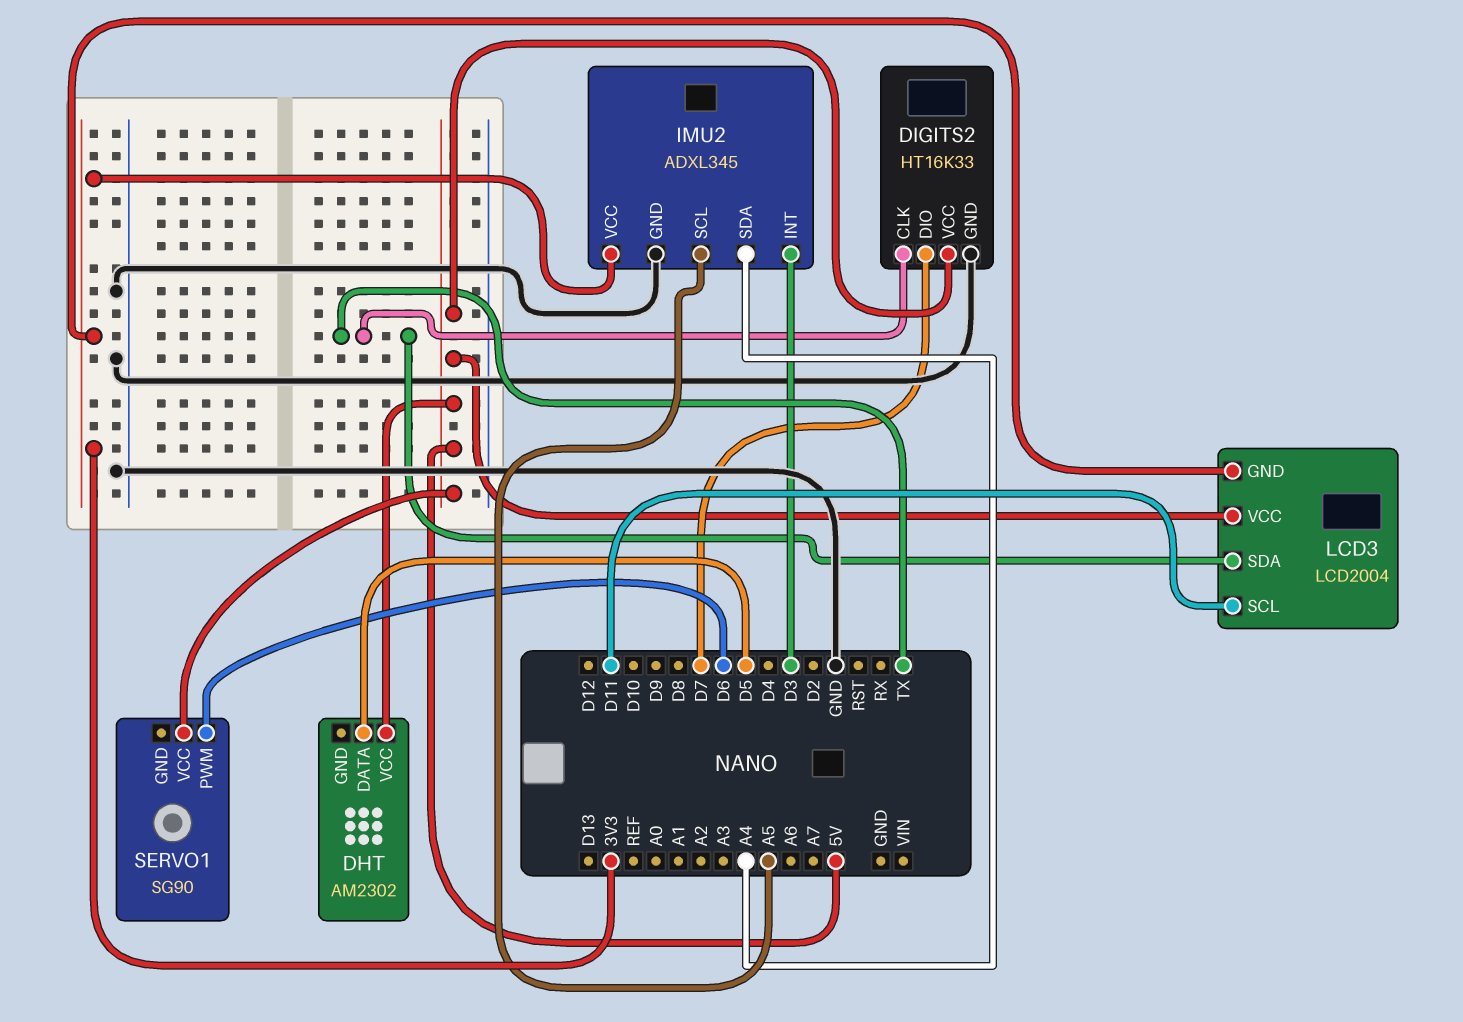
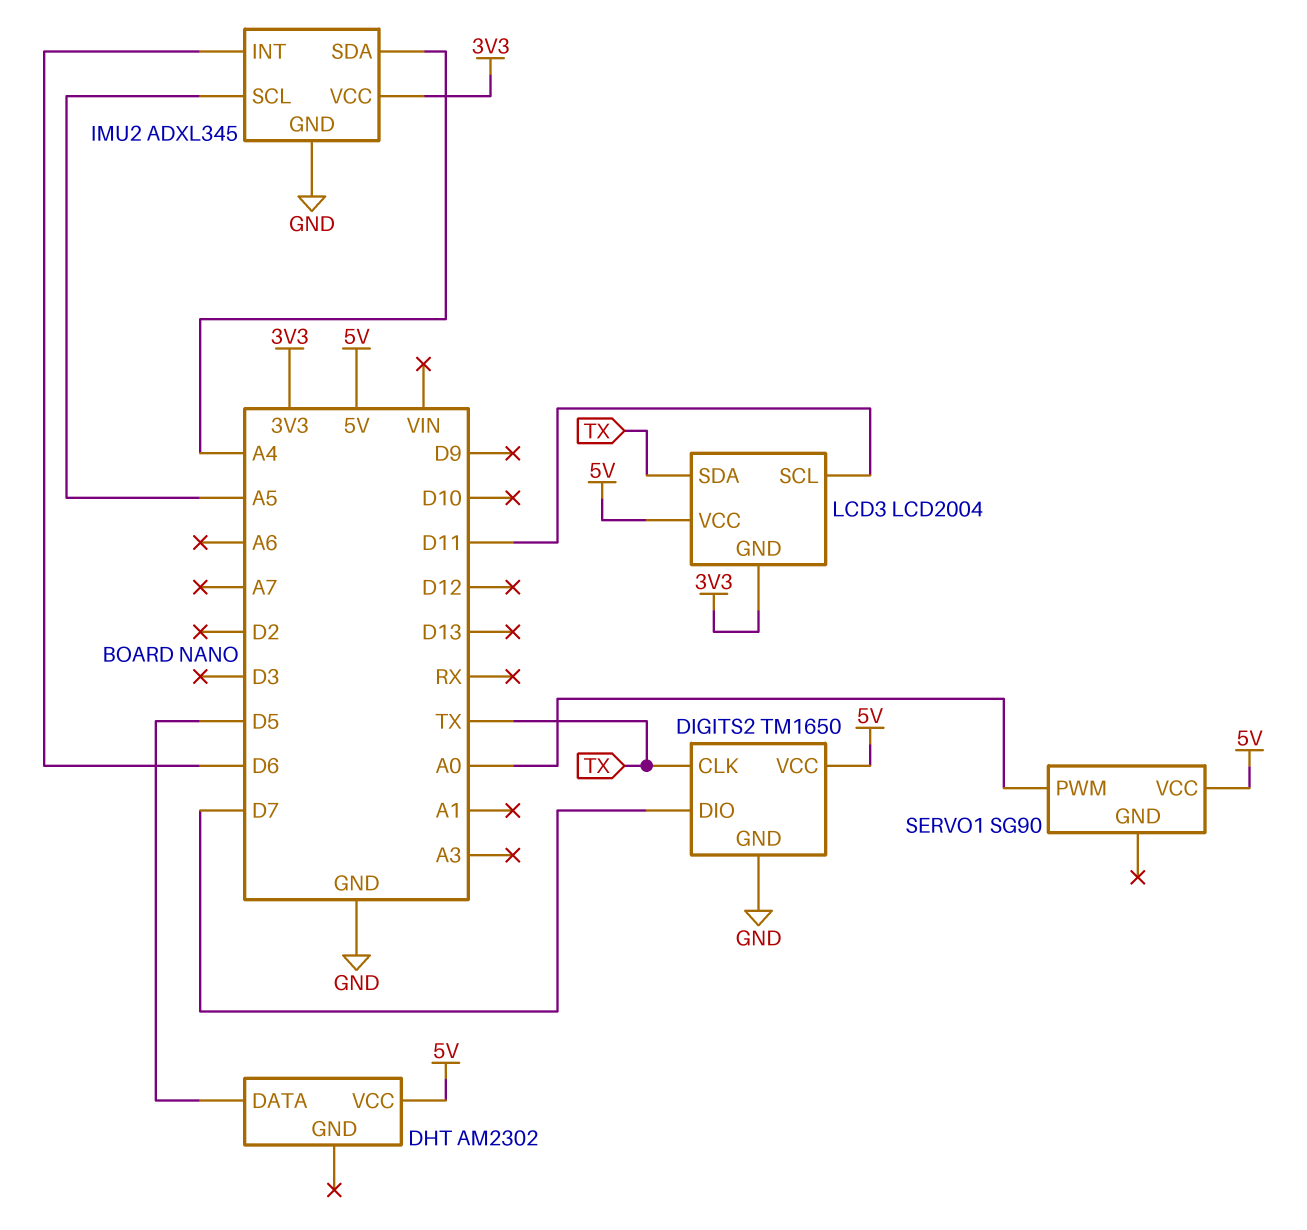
DIGITS2: HT16K33 -> TM1650
IMU2 pin INT: D3 -> D6
SERVO1 pin PWM: D6 -> A0

